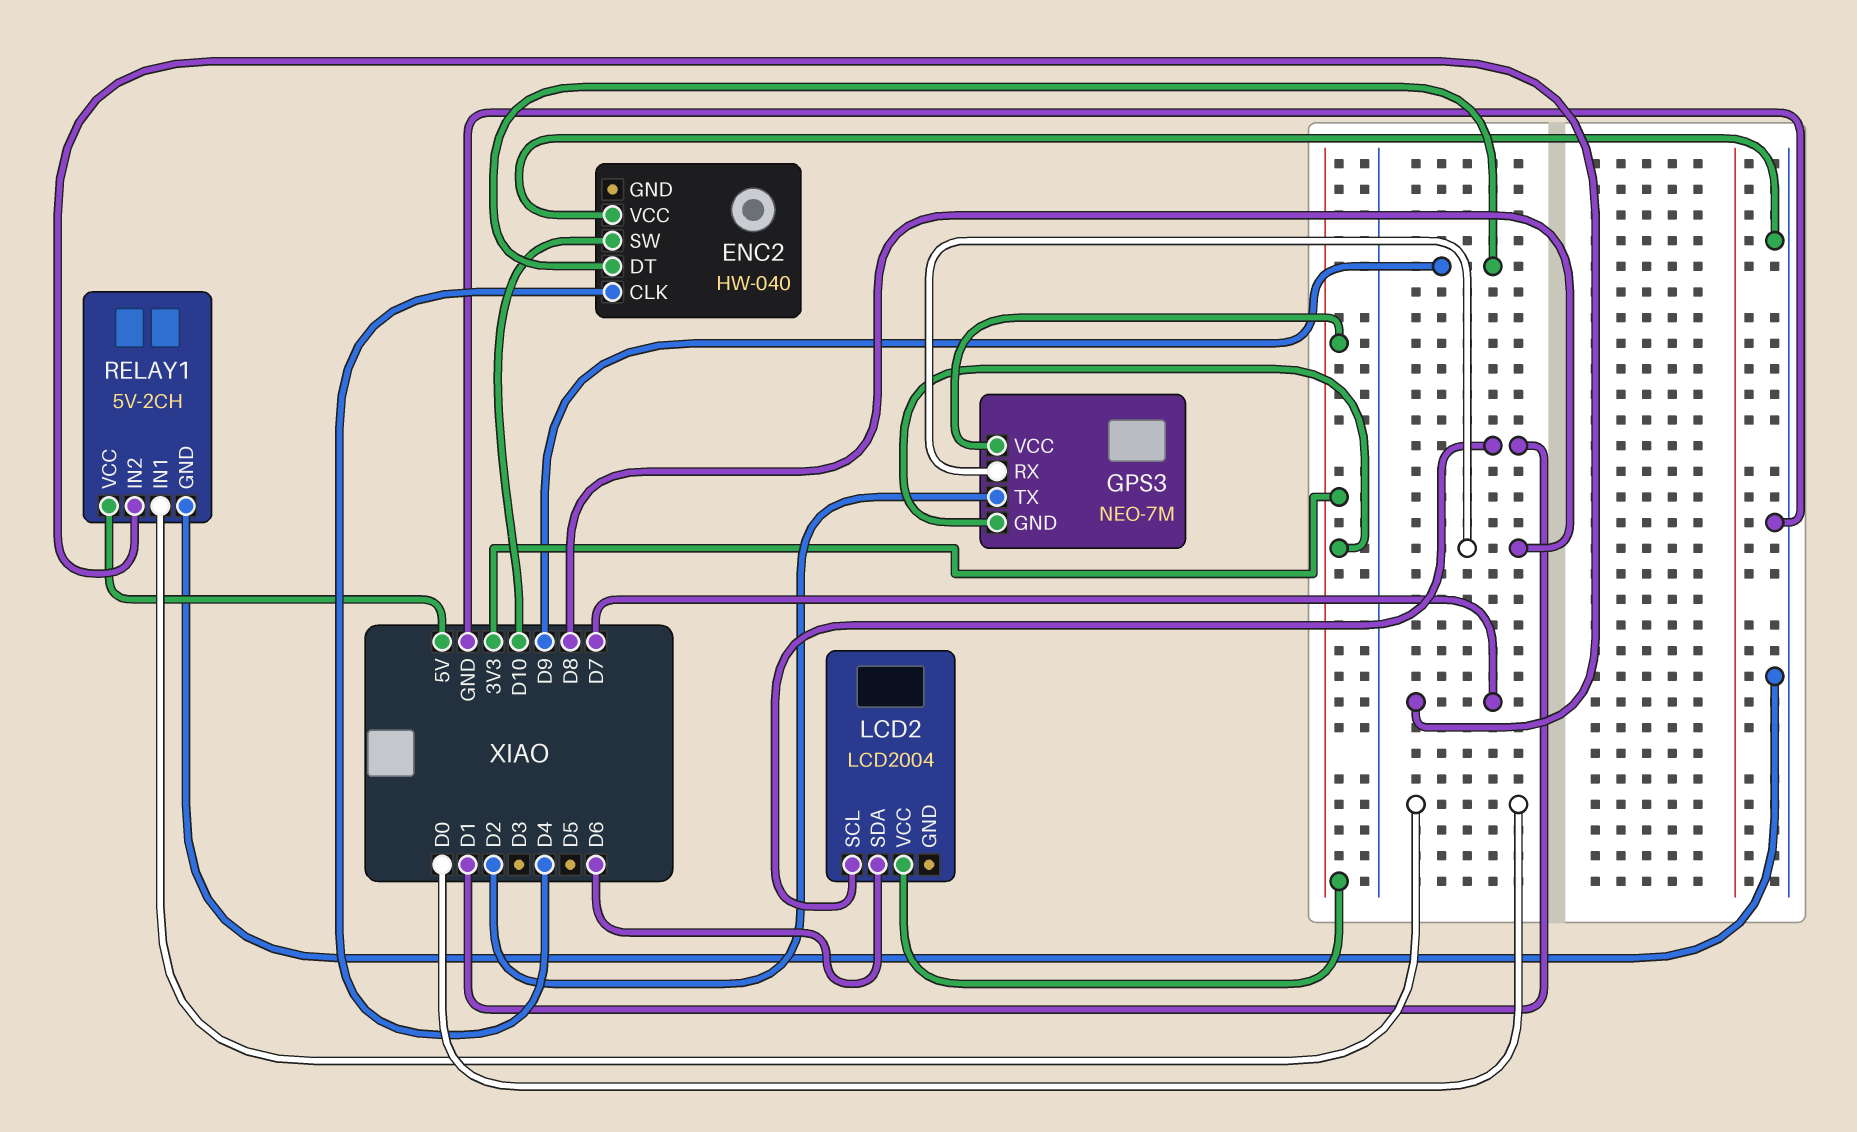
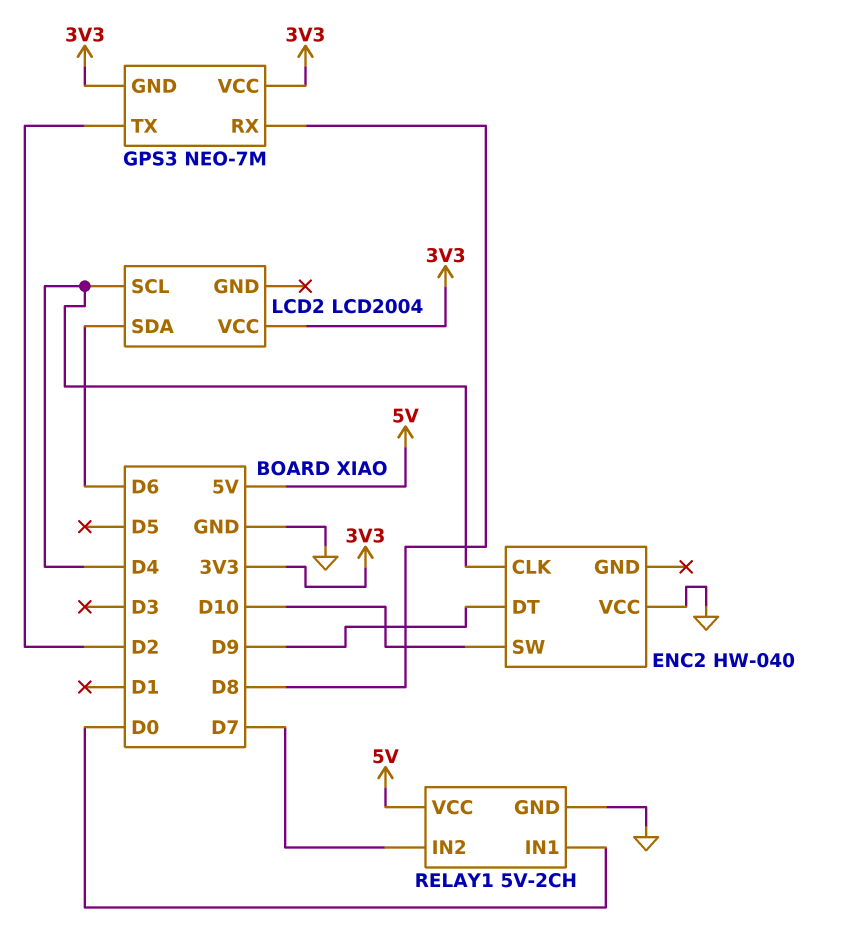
LCD2 pin SCL: D1 -> D4

